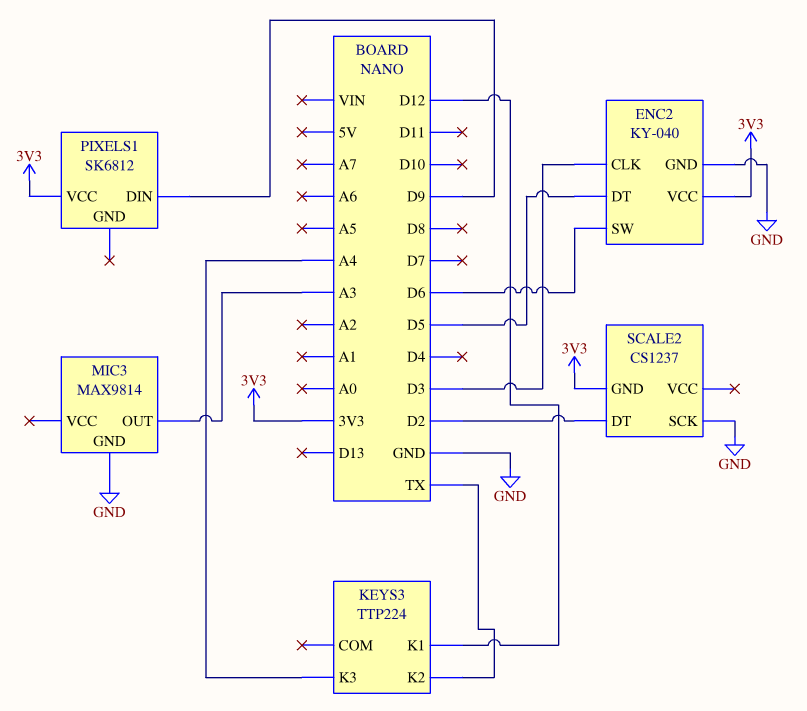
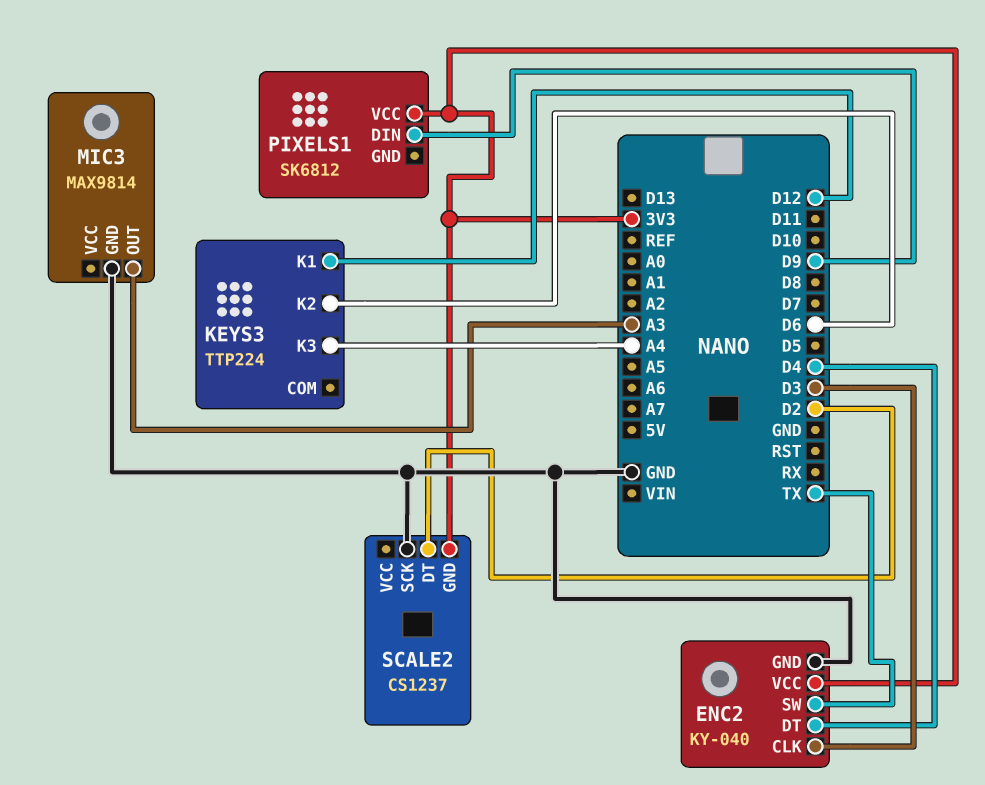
ENC2 pin DT: D5 -> D4
ENC2 pin SW: D6 -> TX
KEYS3 pin K2: TX -> D6

